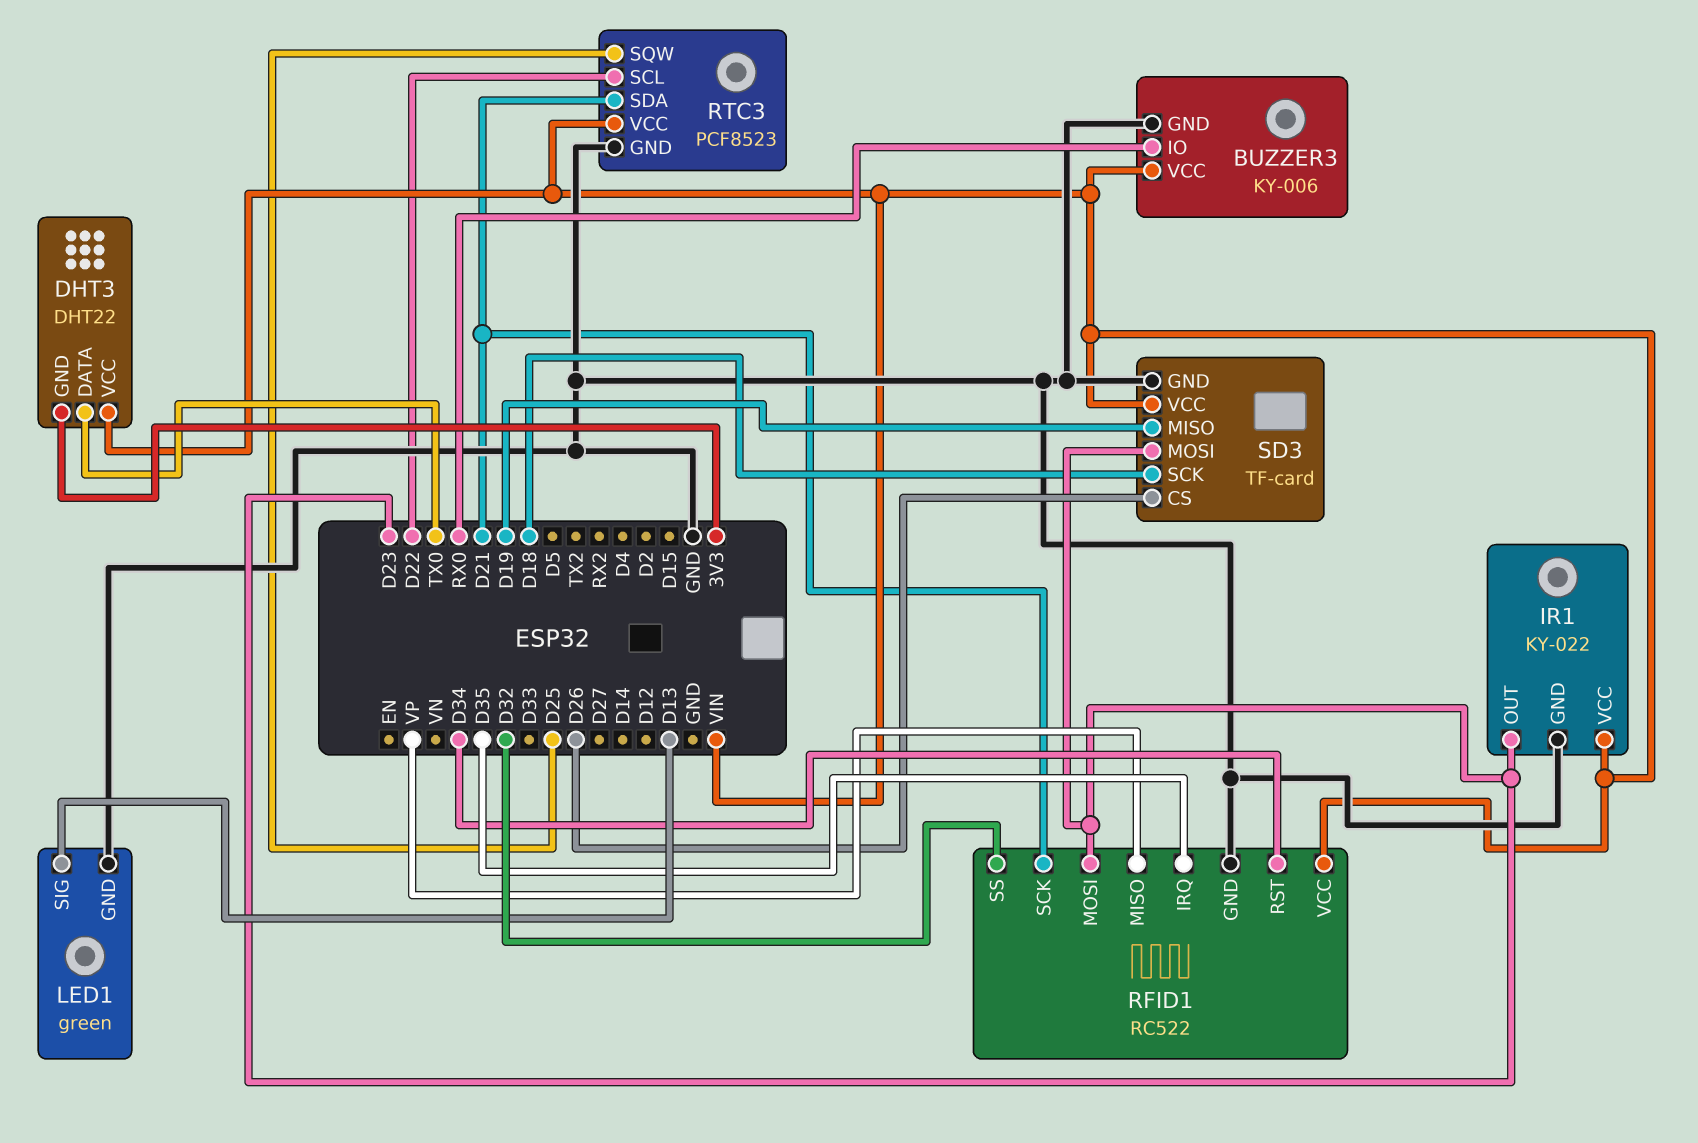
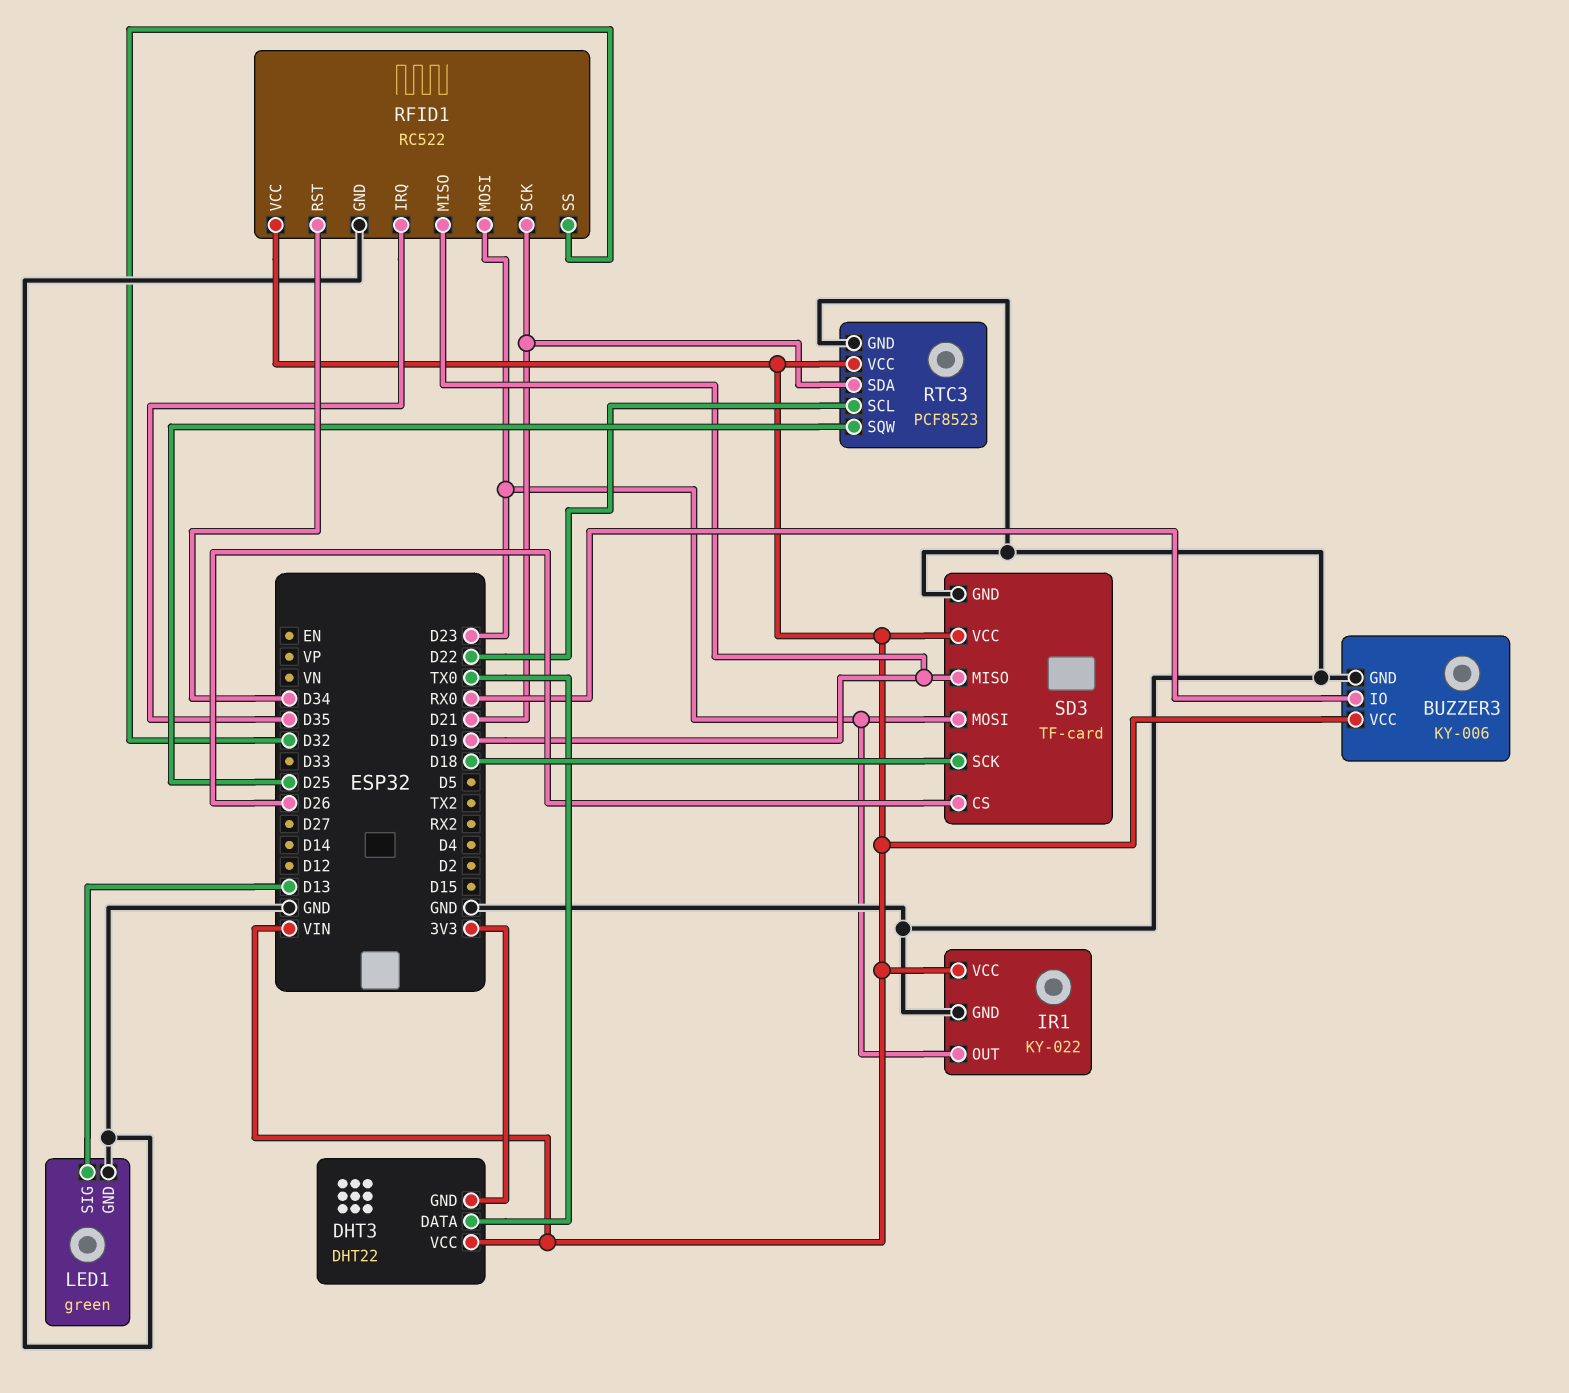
RFID1 pin MISO: VP -> D19

